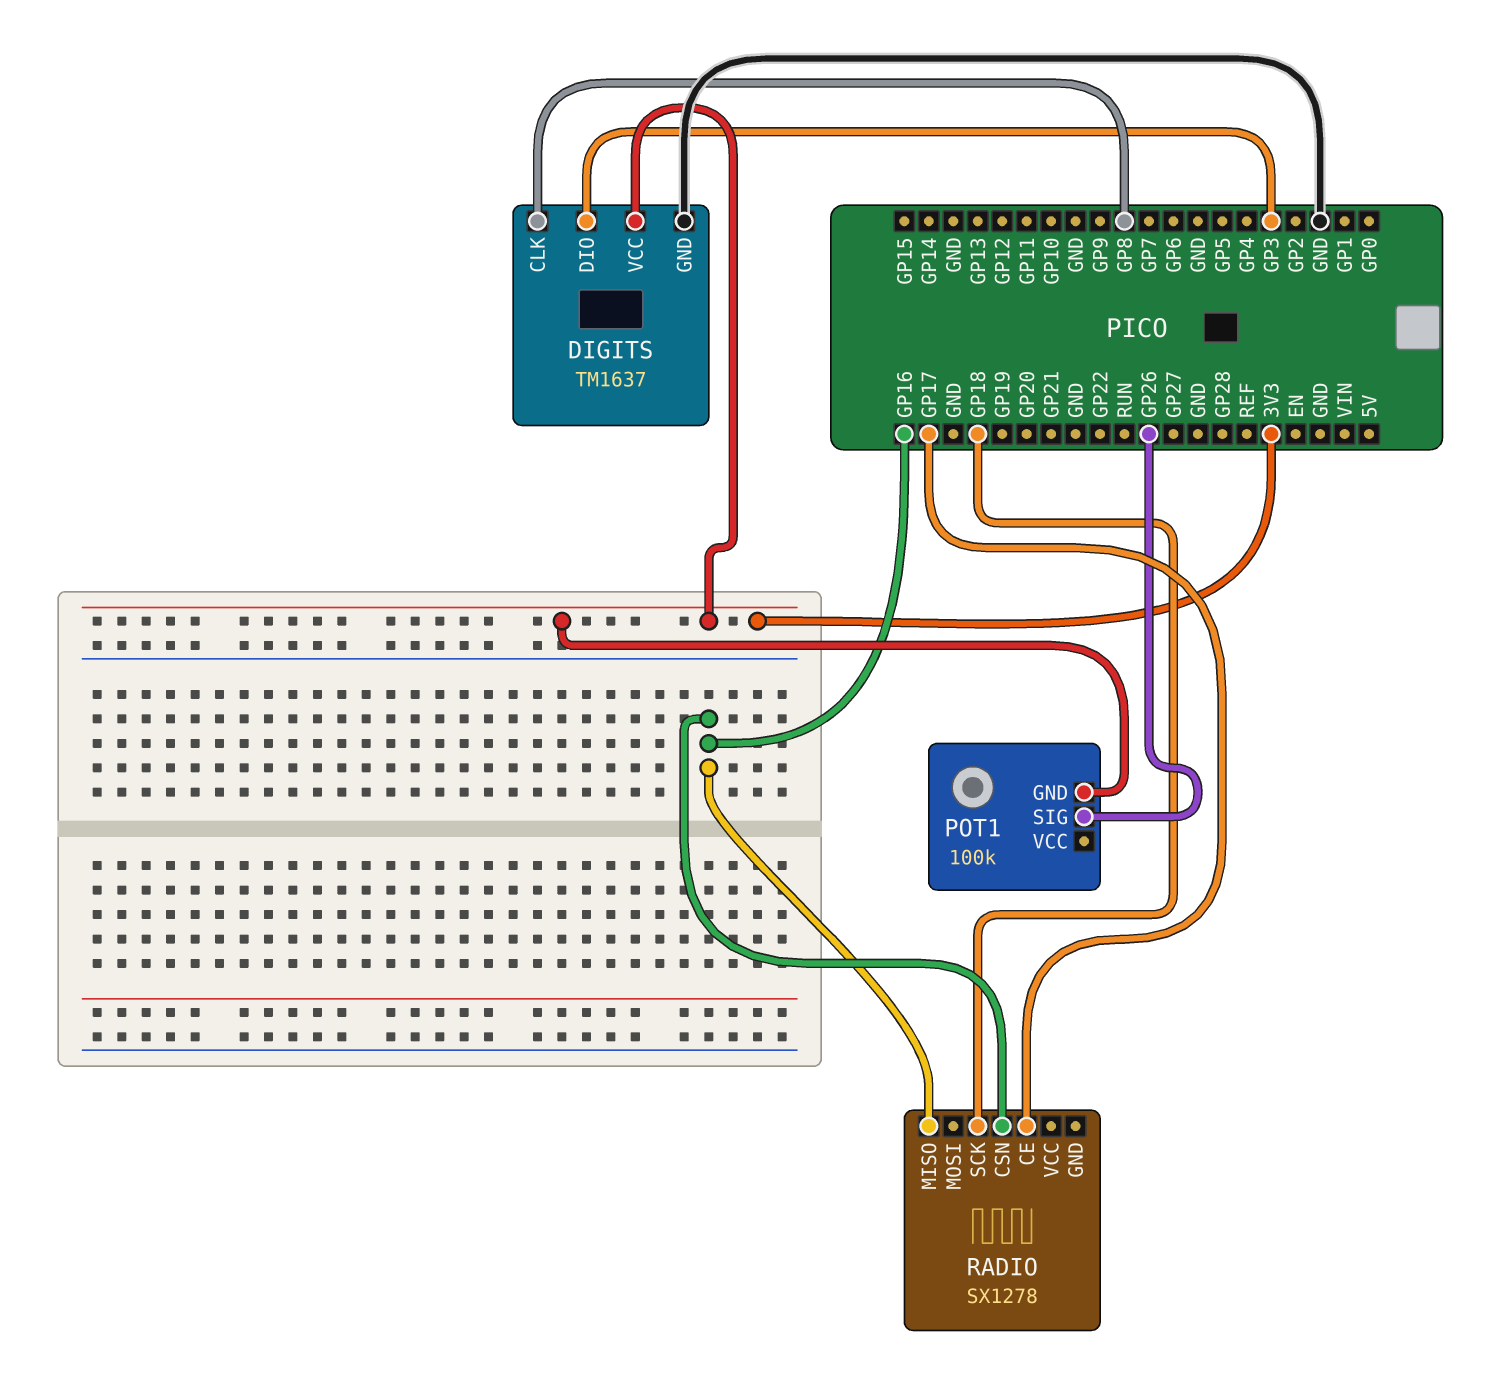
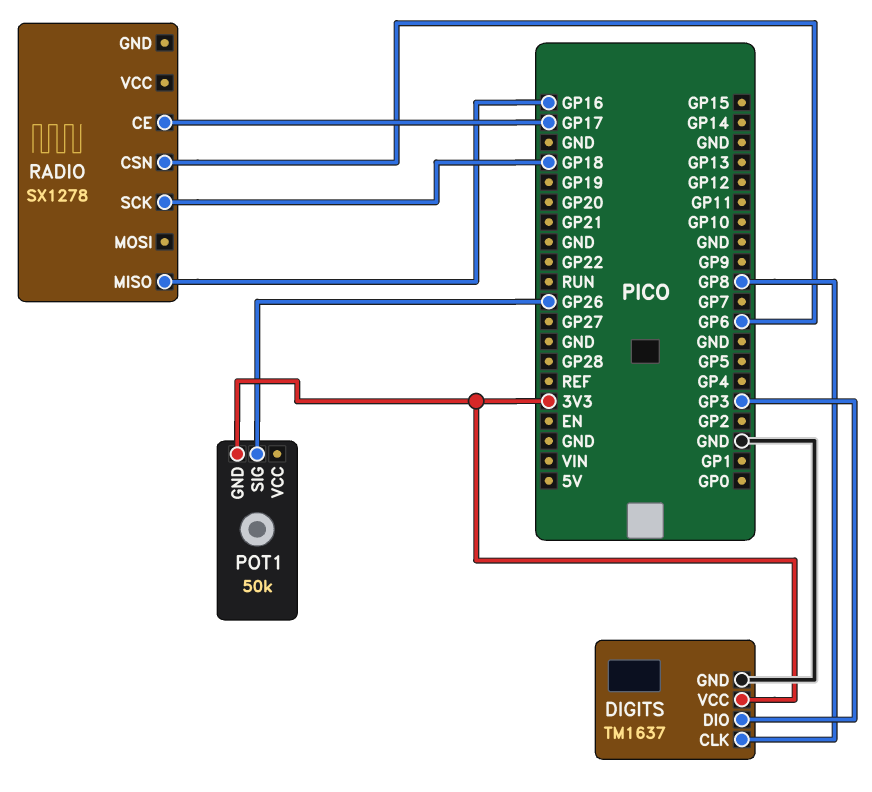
POT1: 100k -> 50k
RADIO pin CSN: GP16 -> GP6

